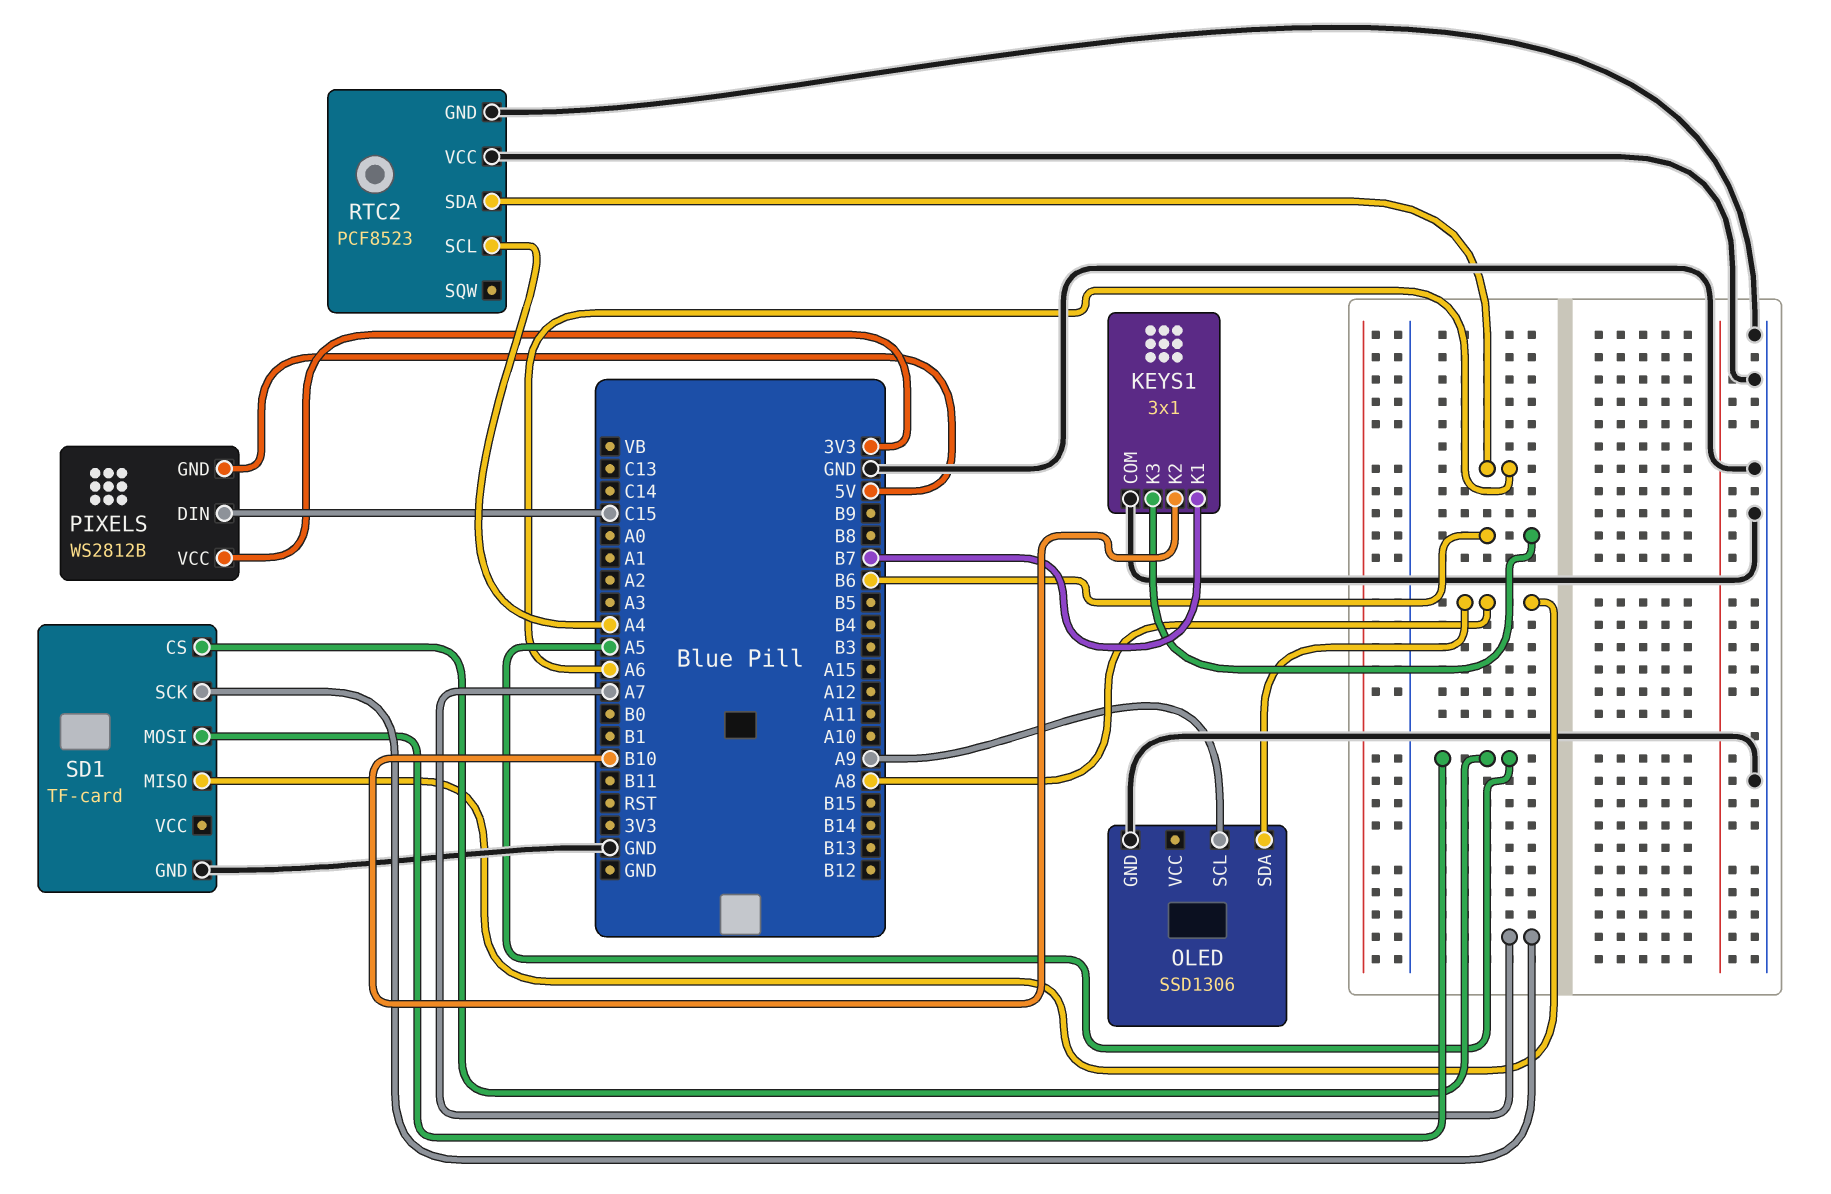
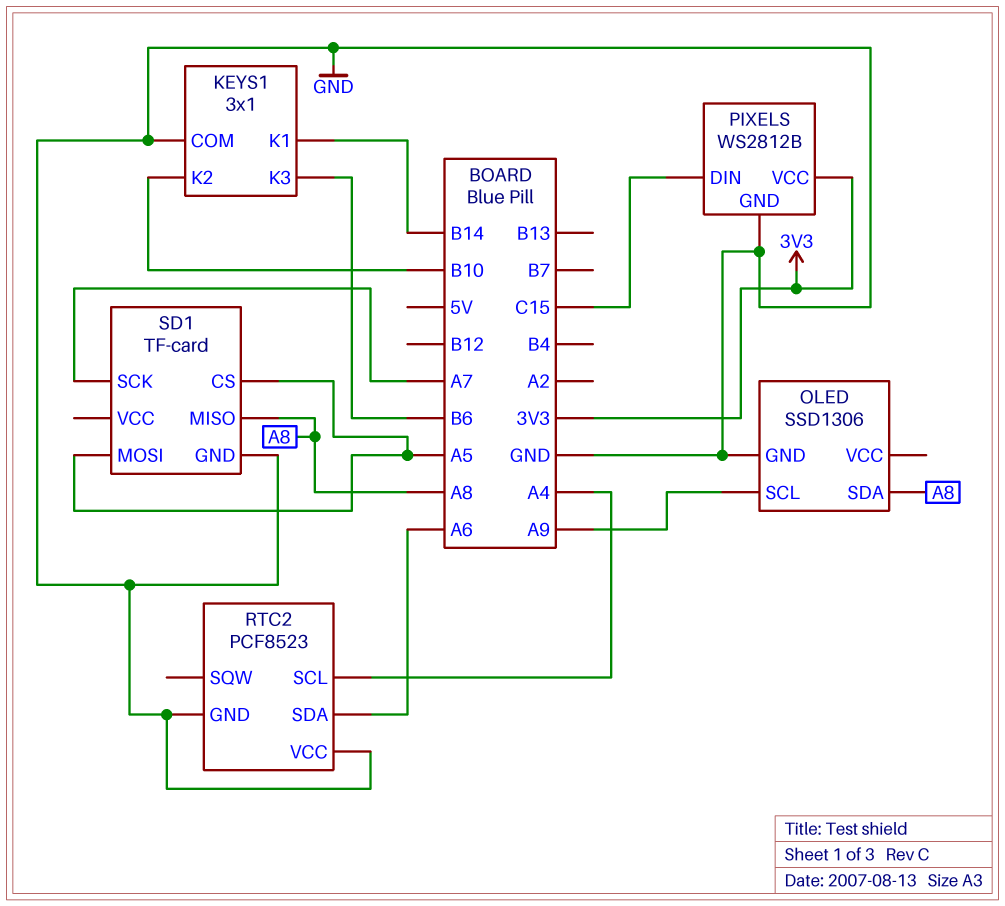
KEYS1 pin K1: B7 -> B14
PIXELS pin GND: 5V -> GND

